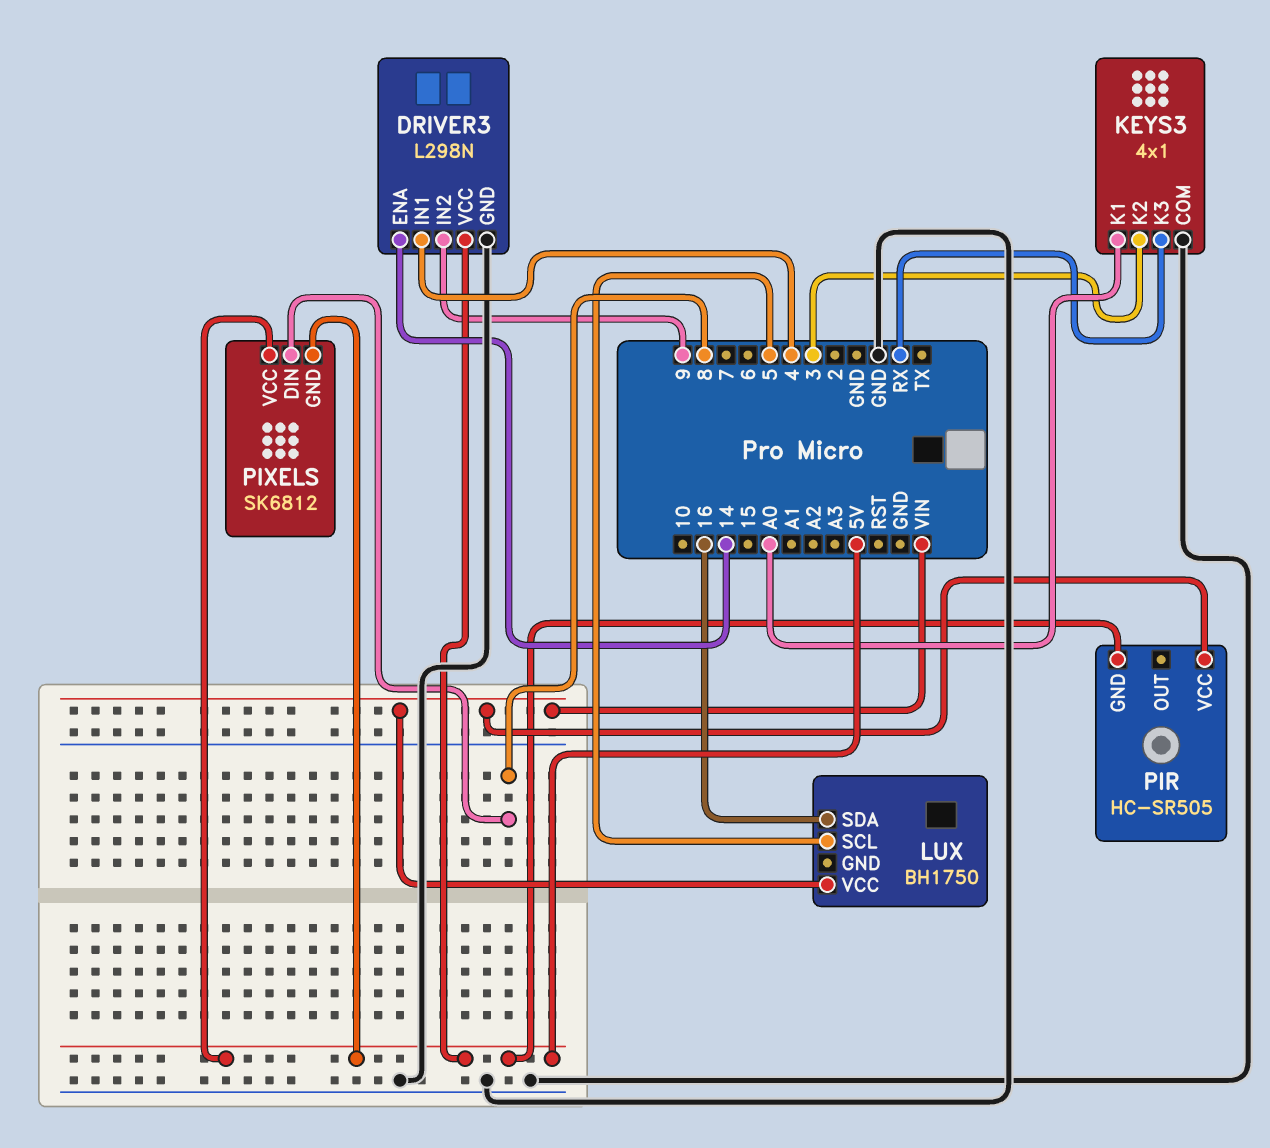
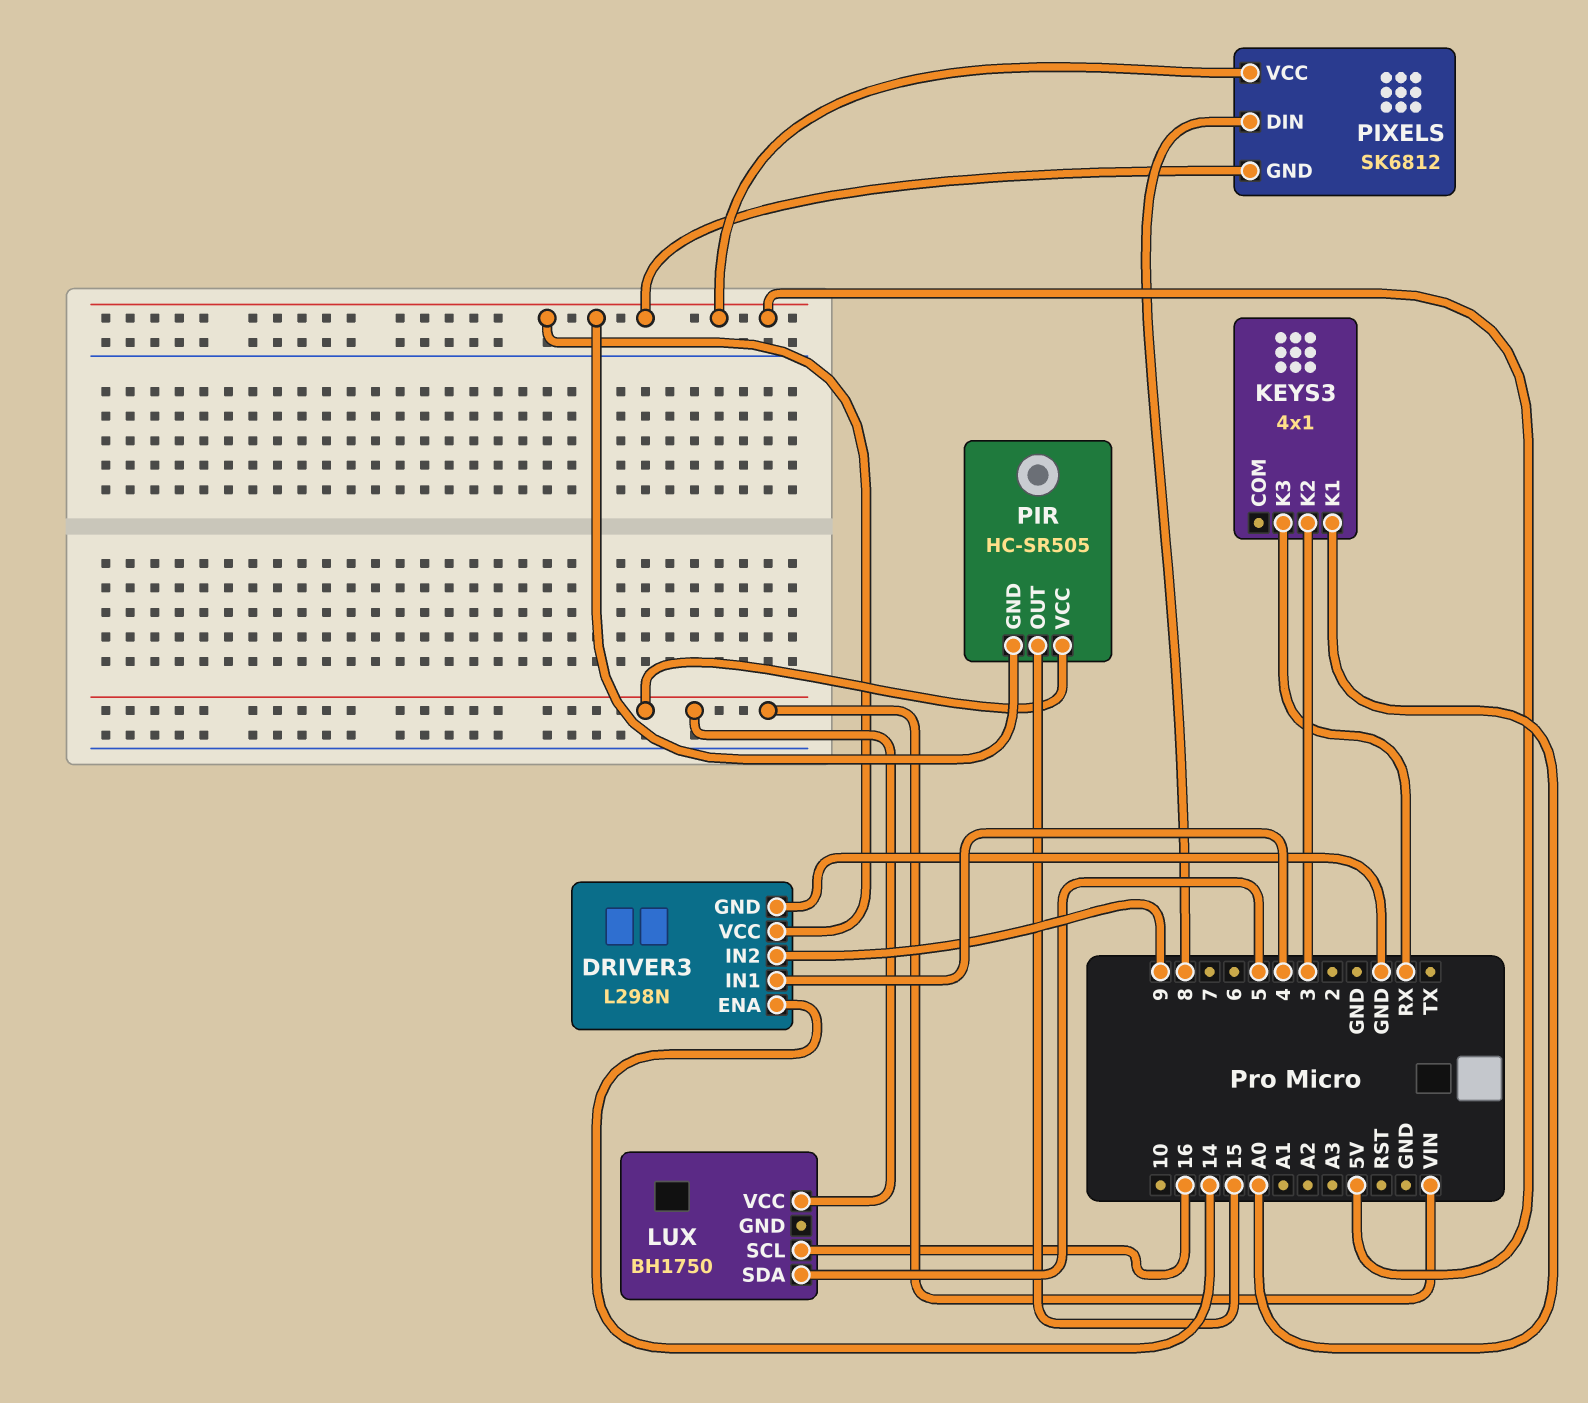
KEYS3 pin COM: GND -> none
LUX pin SCL: 5 -> 16
LUX pin SDA: 16 -> 5
PIR pin OUT: none -> 15

